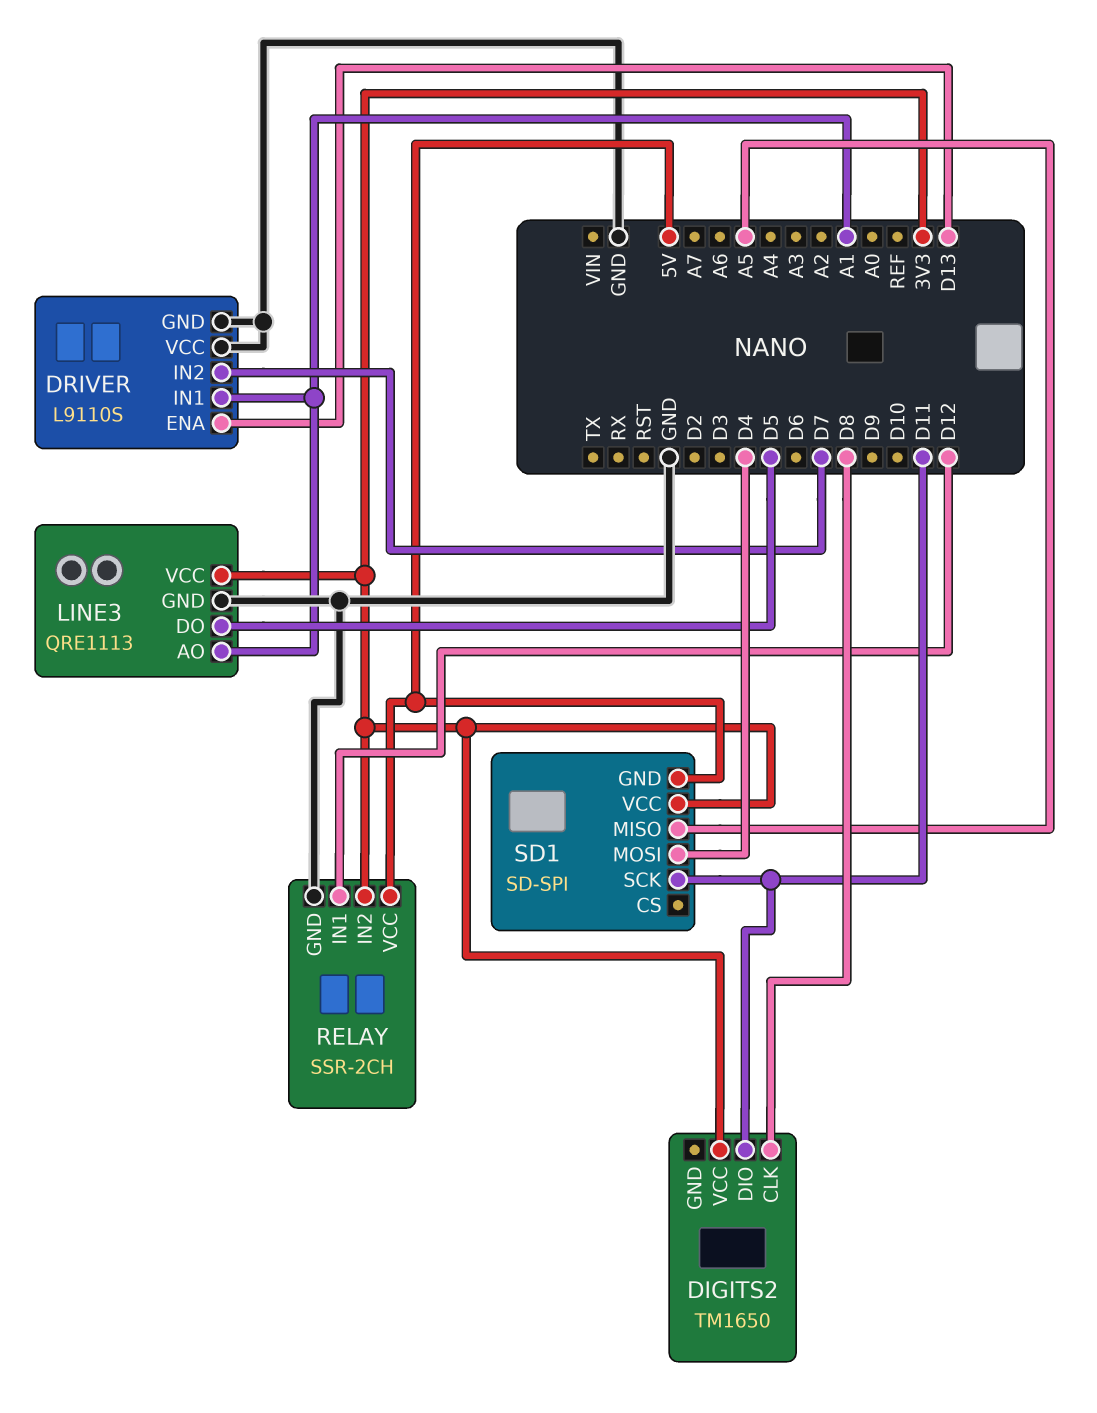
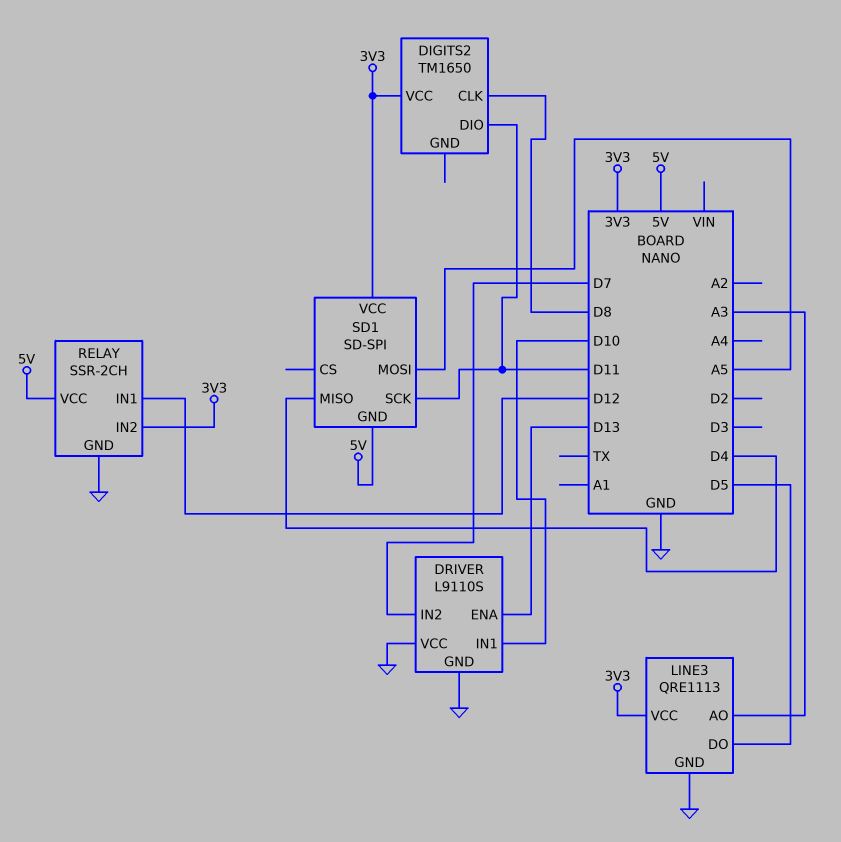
DRIVER pin IN1: A1 -> D10
LINE3 pin AO: A1 -> A3
SD1 pin MISO: A5 -> D4
SD1 pin MOSI: D4 -> A5

